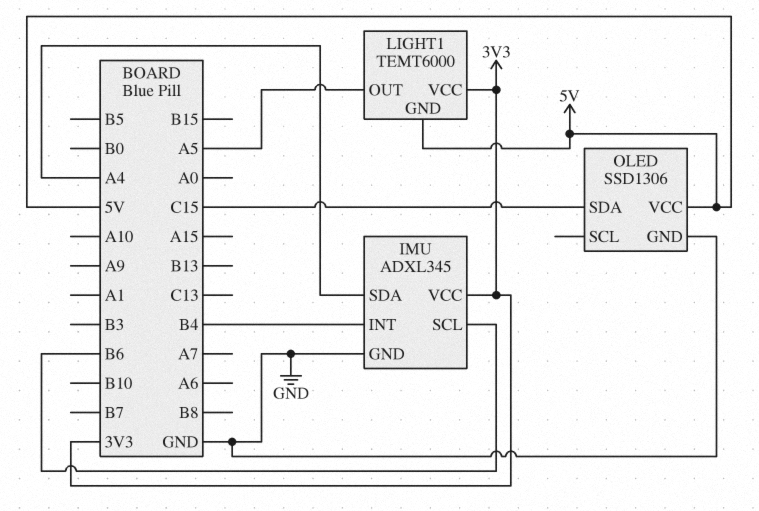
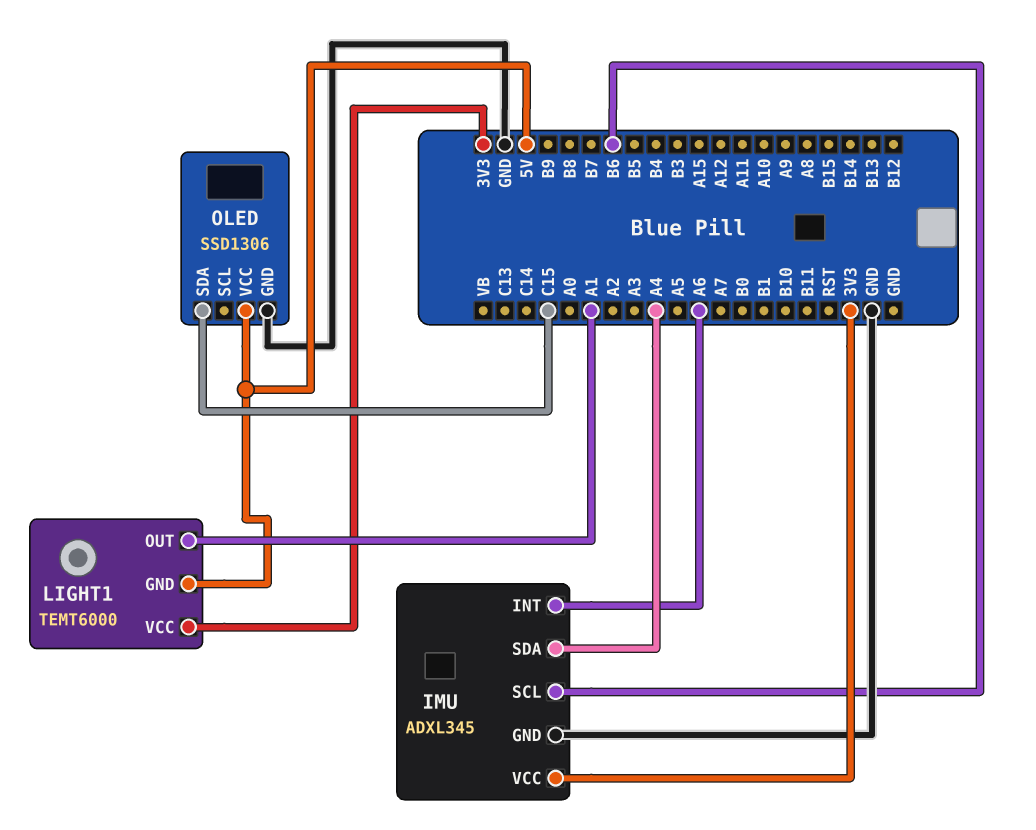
IMU pin INT: B4 -> A6
LIGHT1 pin OUT: A5 -> A1

